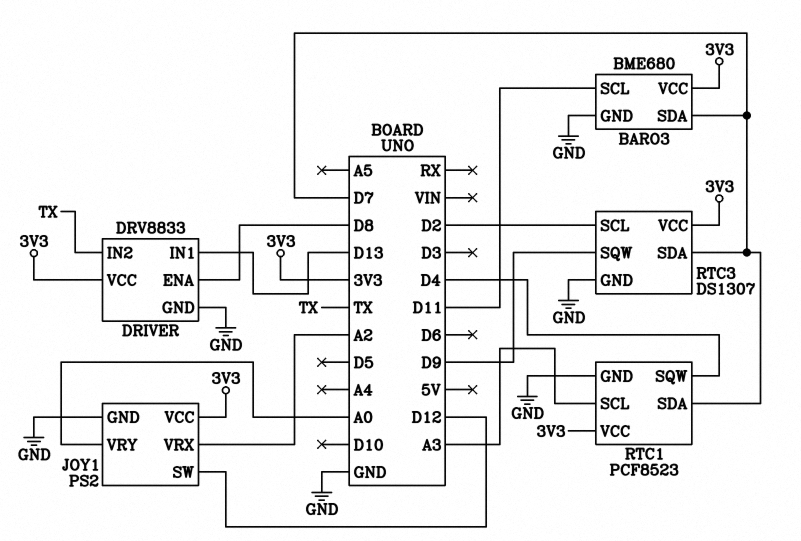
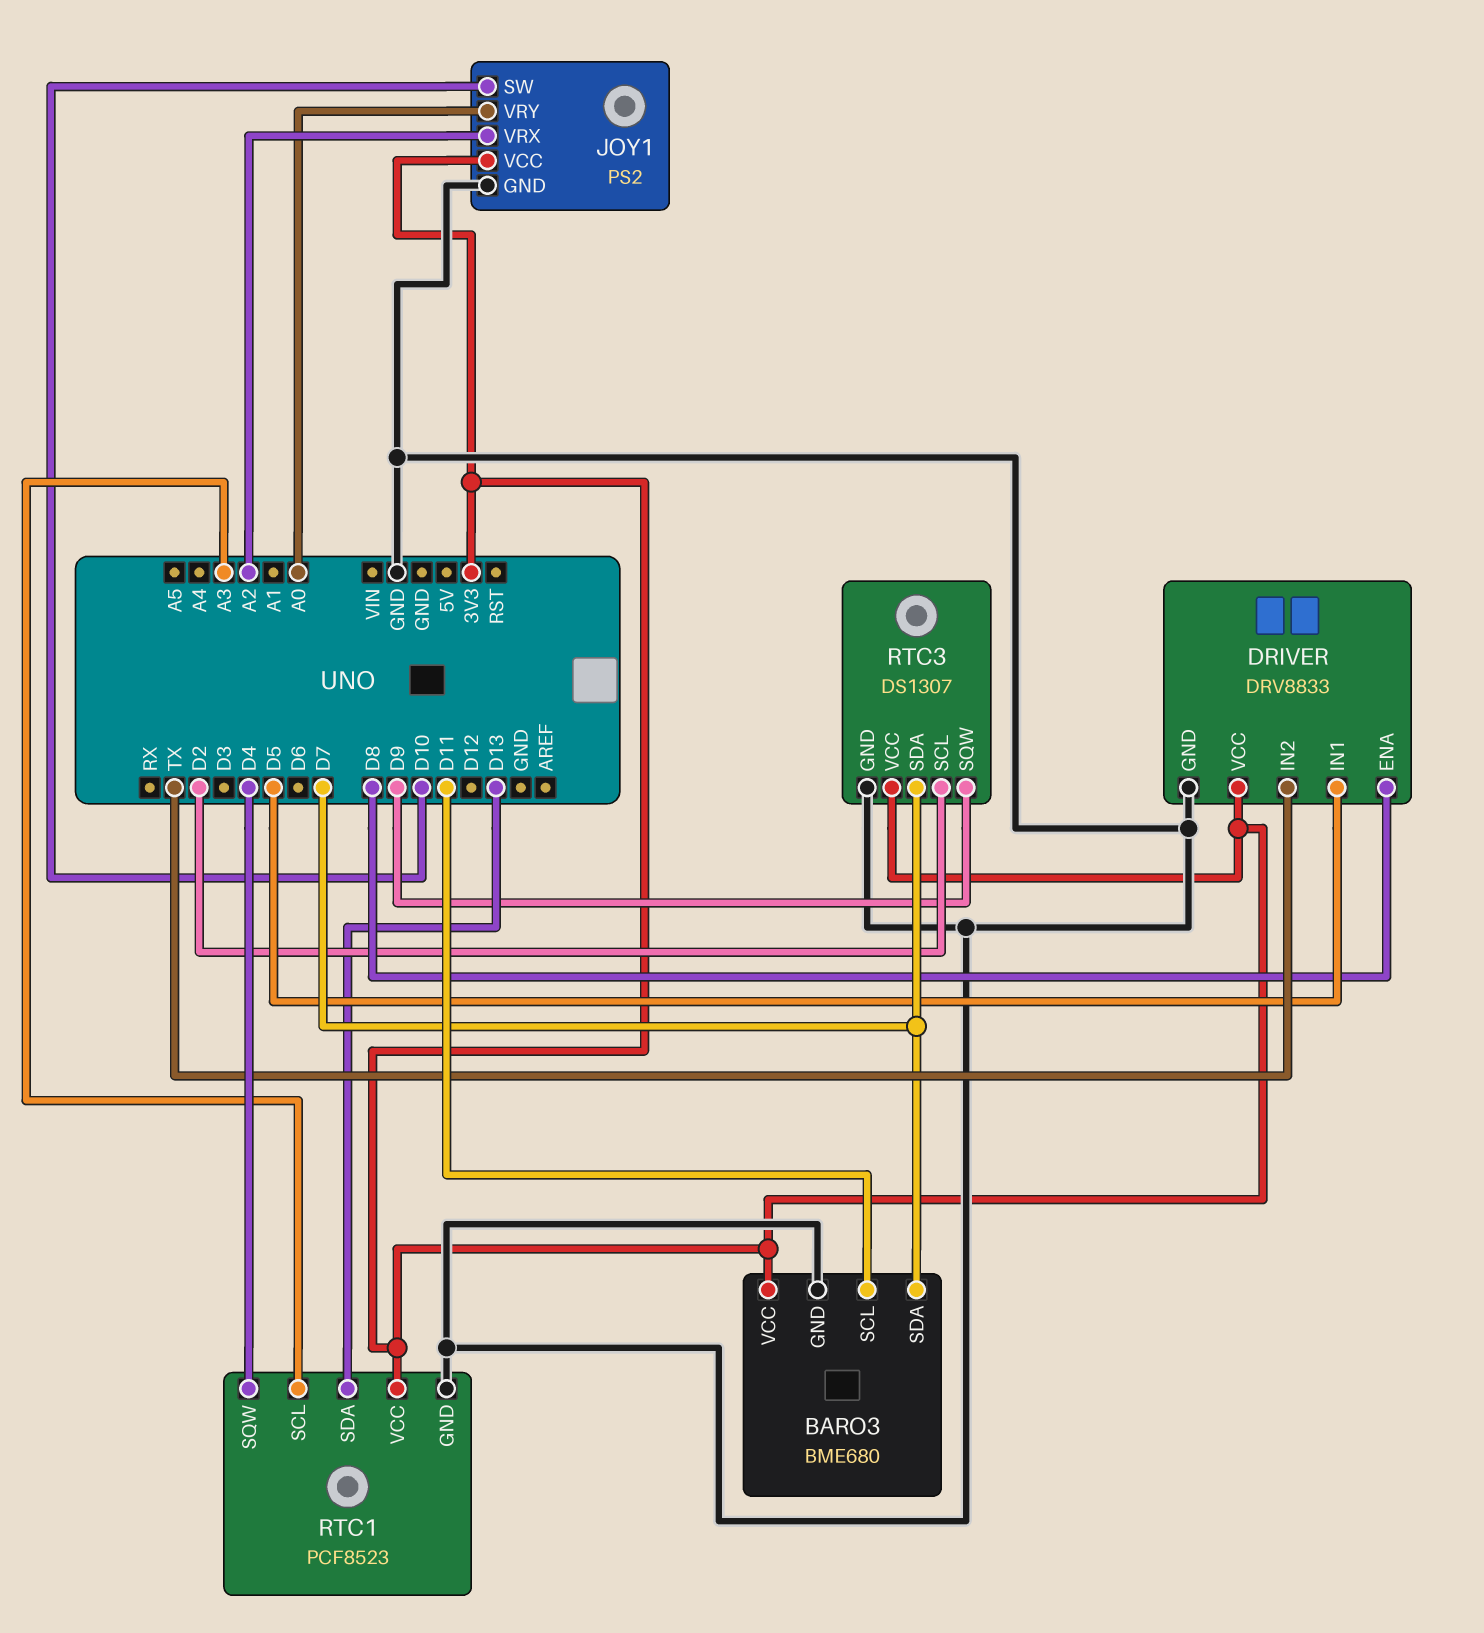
DRIVER pin IN1: D13 -> D5
JOY1 pin SW: D12 -> D10
RTC1 pin SDA: D7 -> D13

